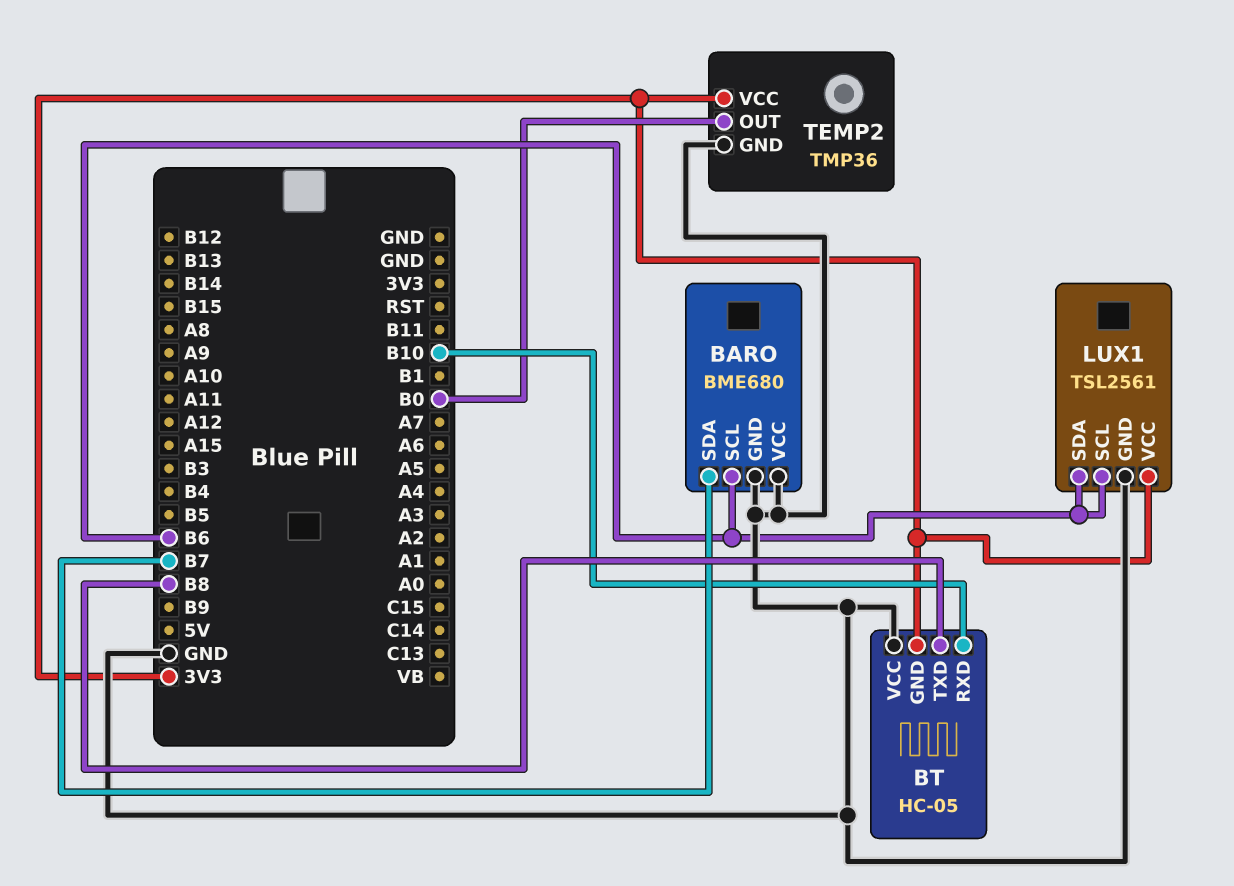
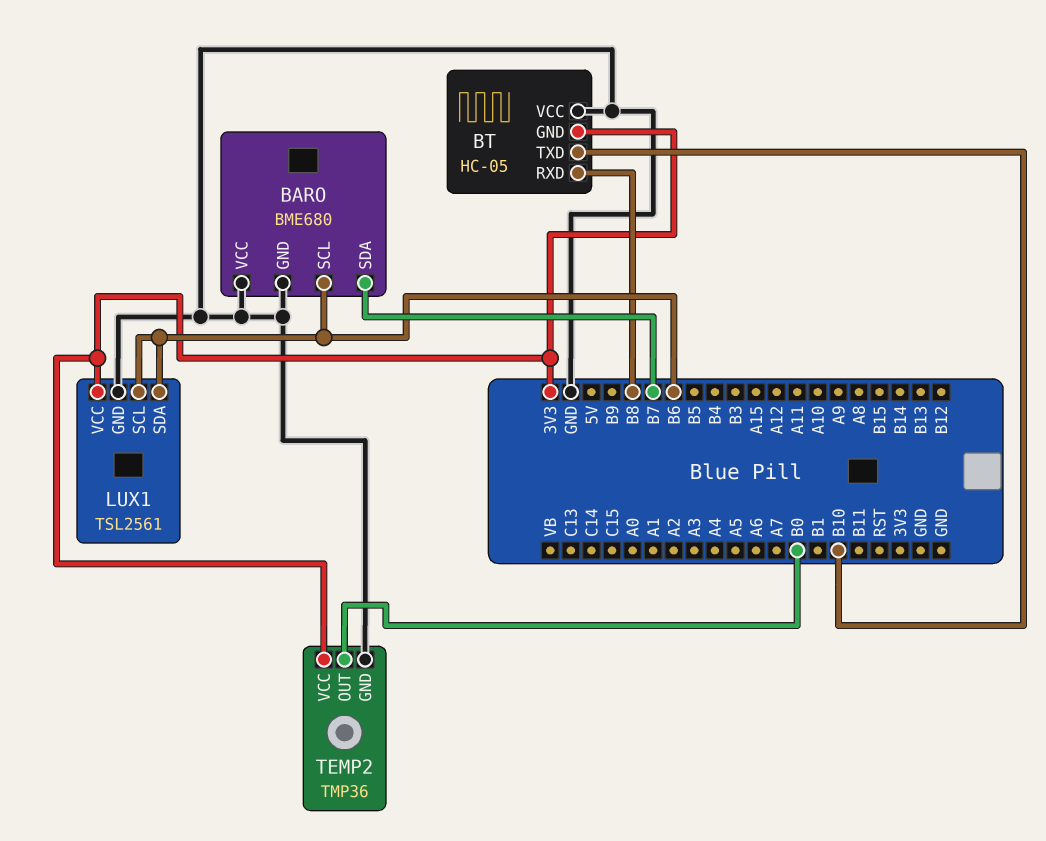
BT pin RXD: B10 -> B8
BT pin TXD: B8 -> B10

